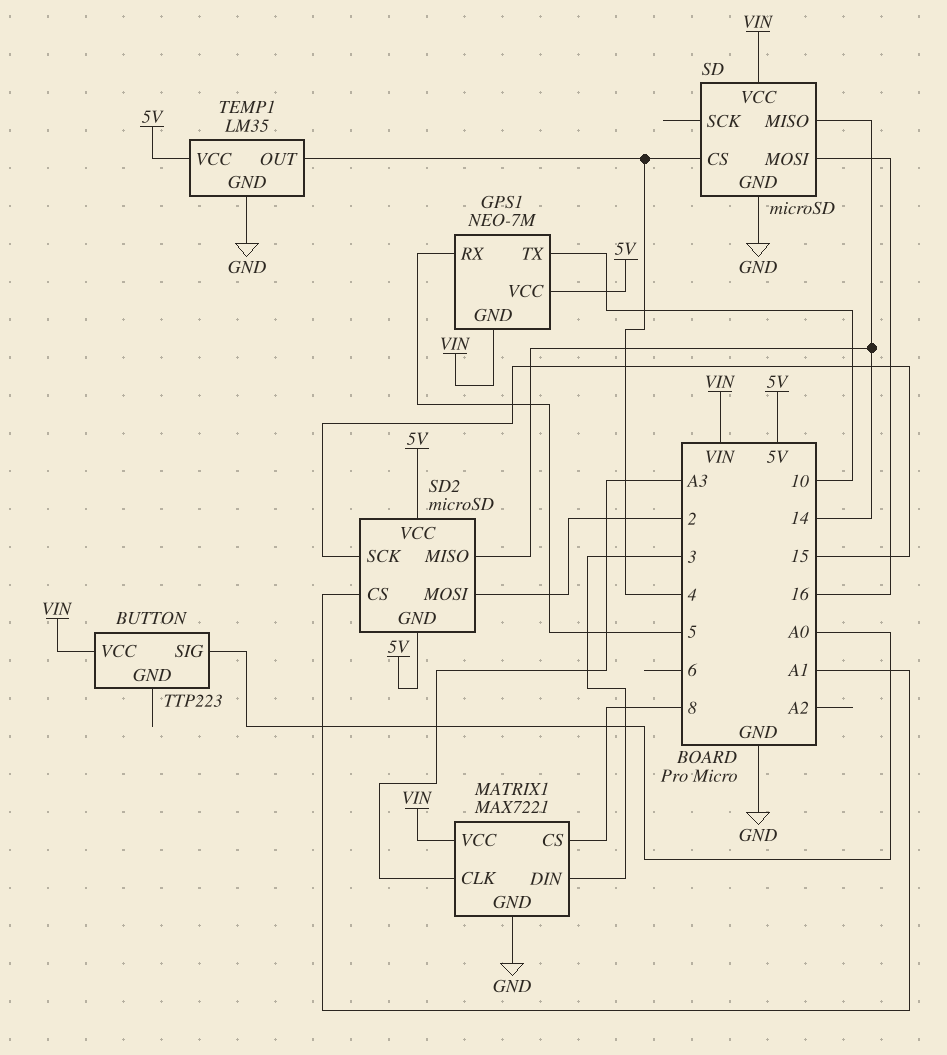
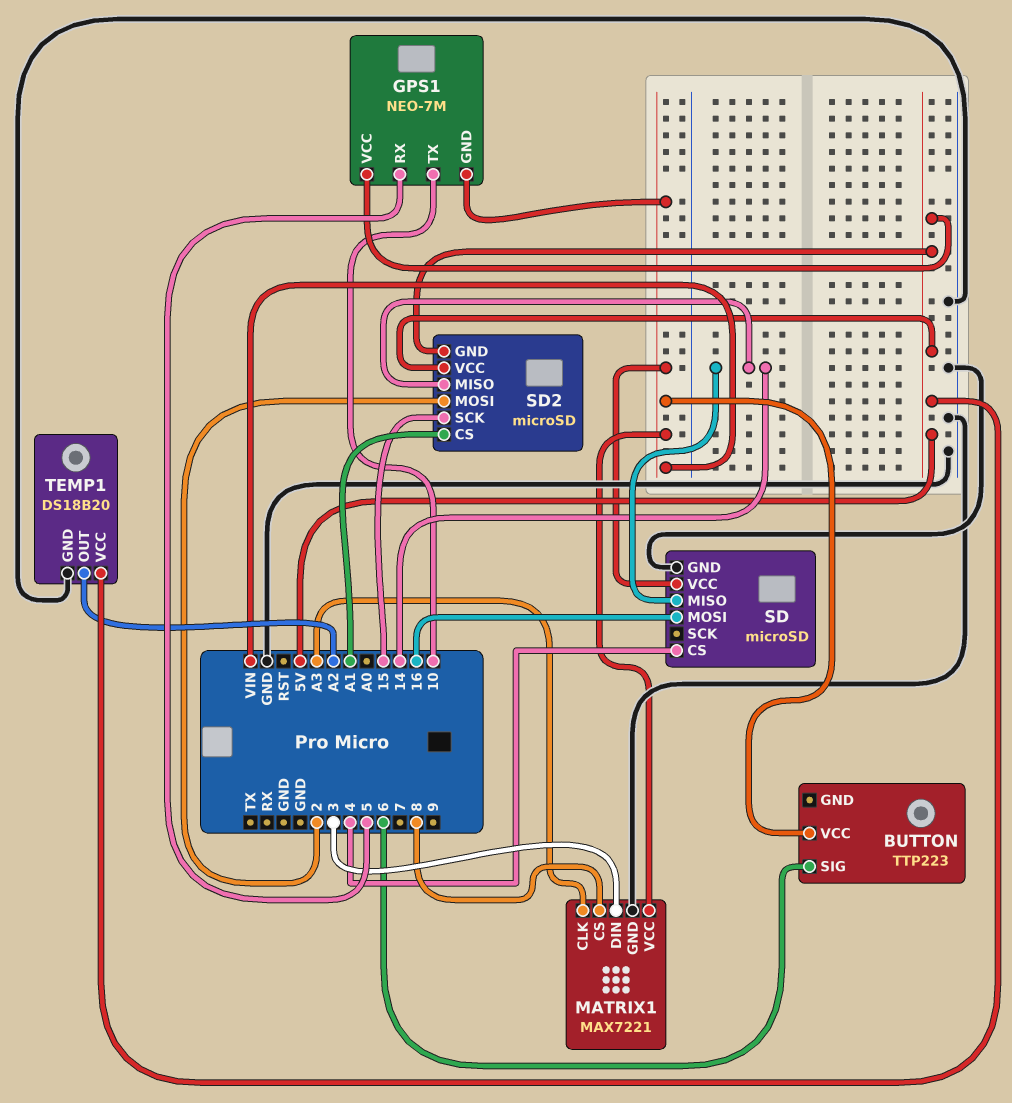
BUTTON pin SIG: A0 -> 6
TEMP1: LM35 -> DS18B20
TEMP1 pin OUT: 4 -> A2

